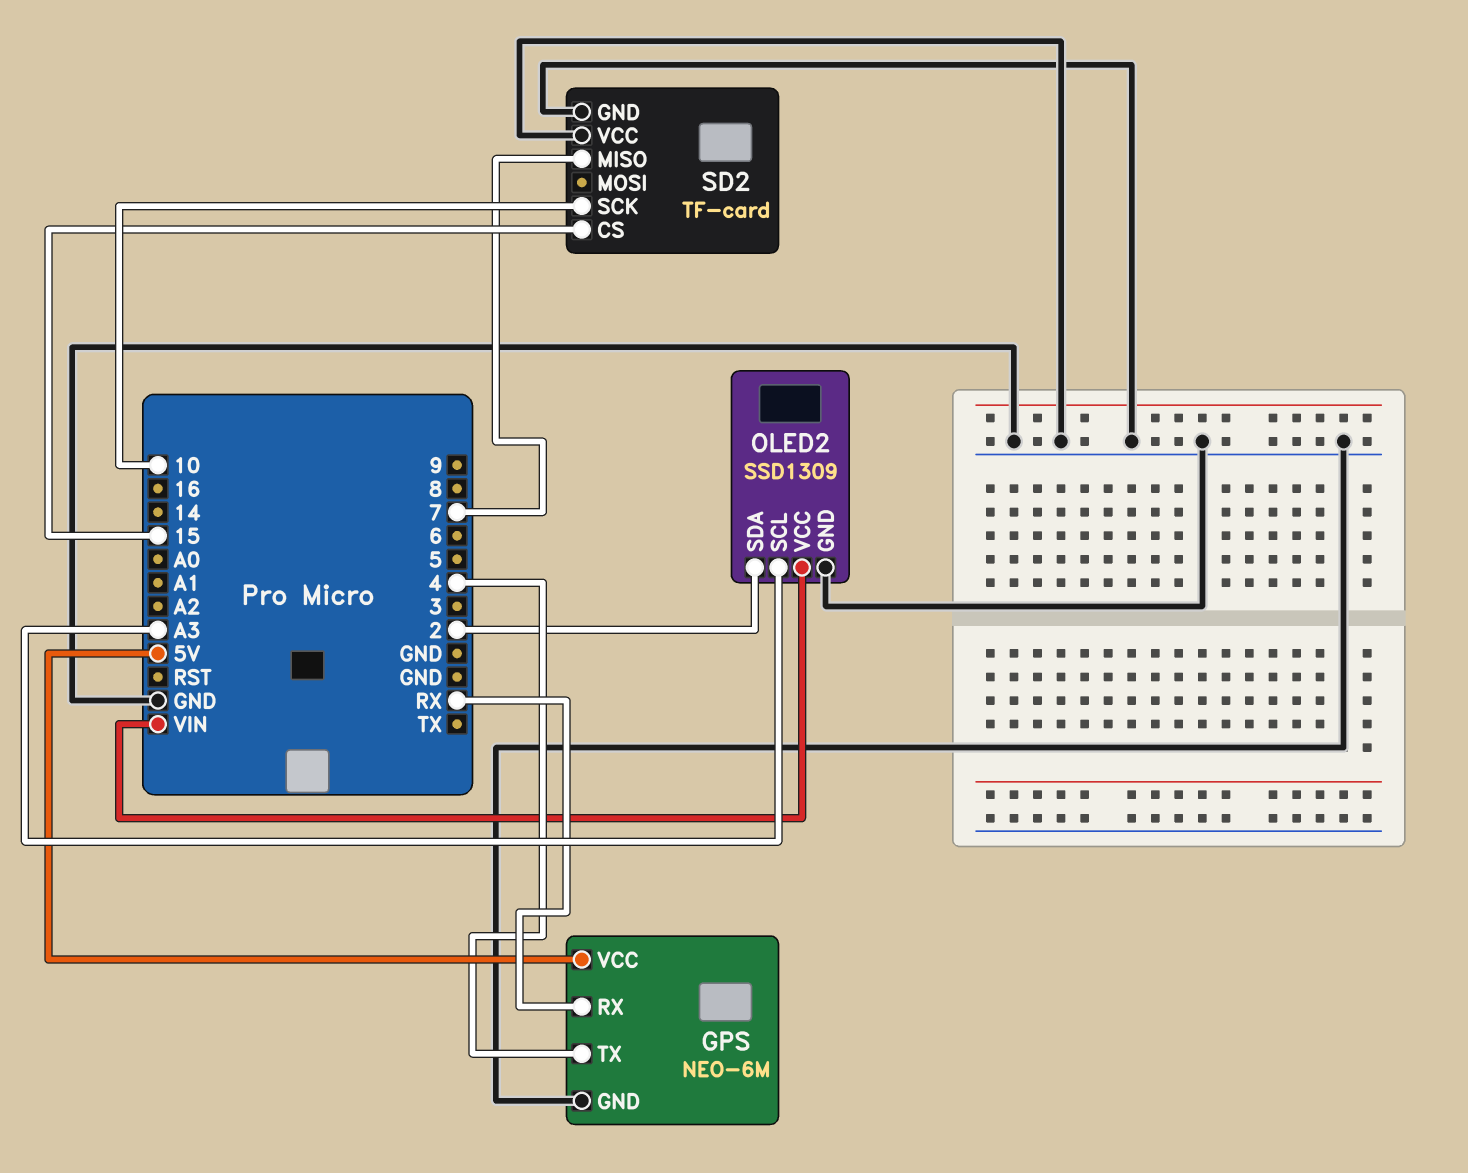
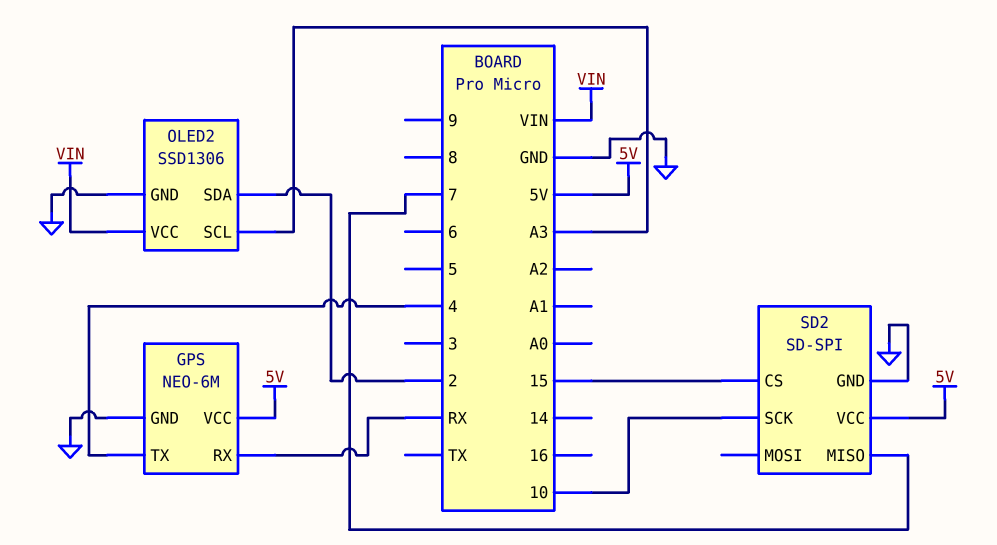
OLED2: SSD1309 -> SSD1306
SD2: TF-card -> SD-SPI
SD2 pin VCC: GND -> 5V

